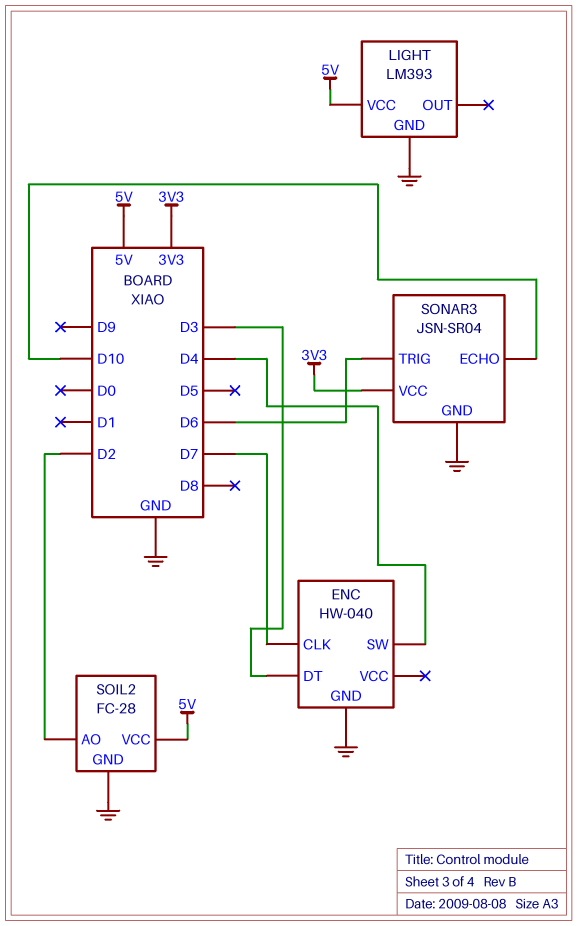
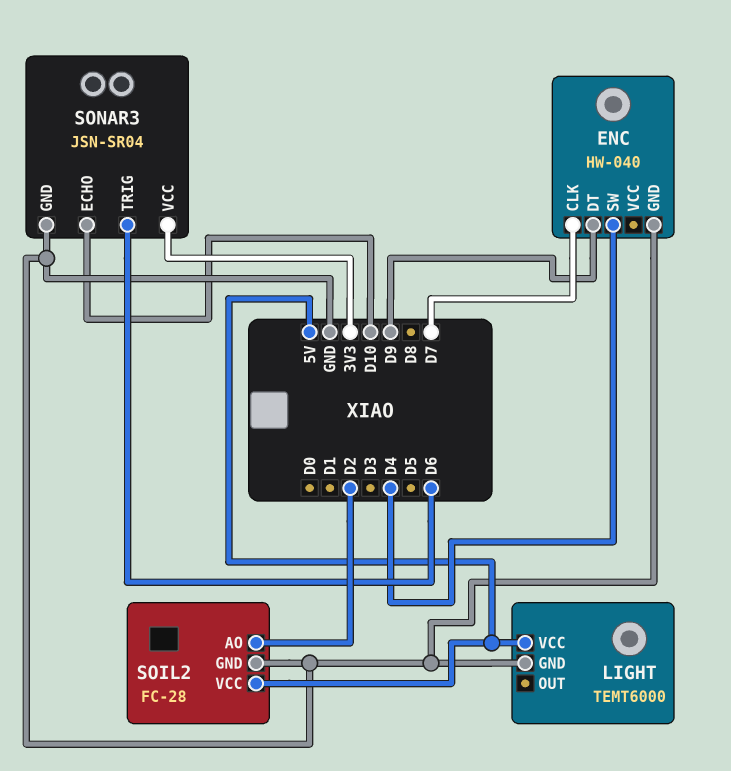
ENC pin DT: D3 -> D9
LIGHT: LM393 -> TEMT6000

